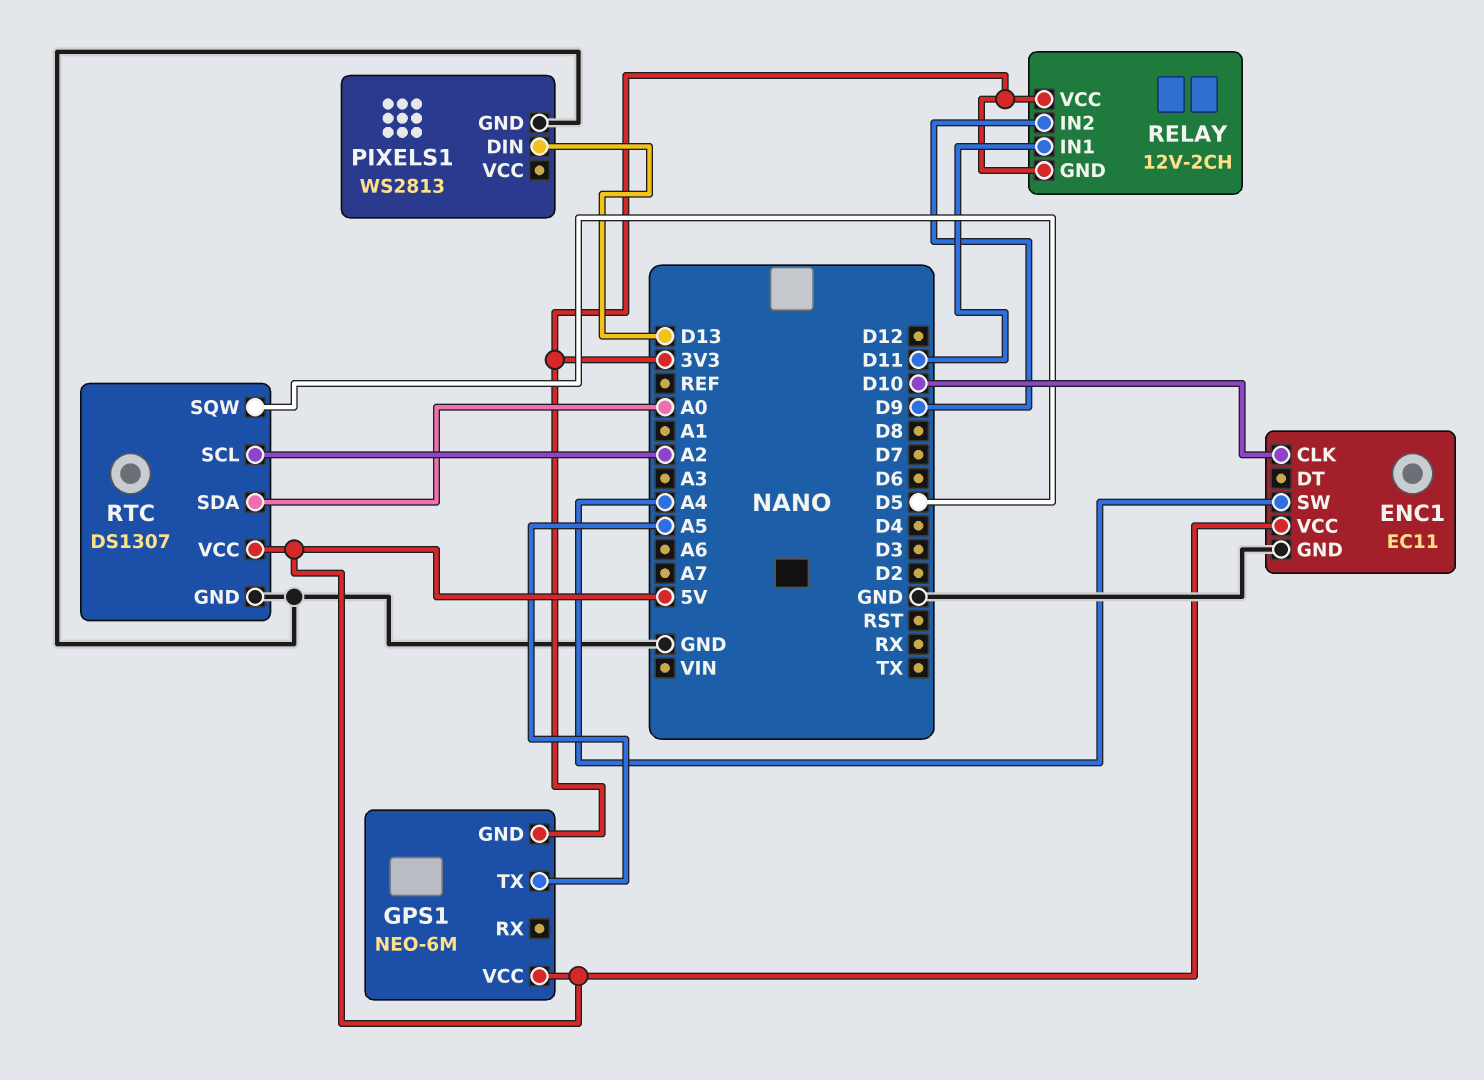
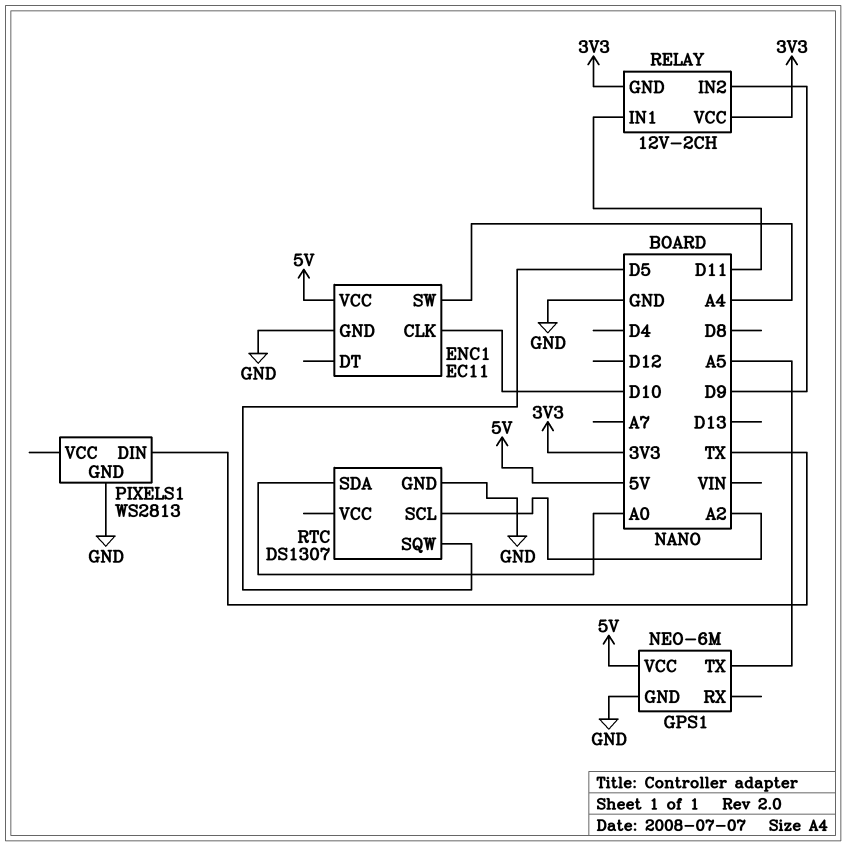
GPS1 pin GND: 3V3 -> GND
PIXELS1 pin DIN: D13 -> TX
RTC pin VCC: 5V -> none

